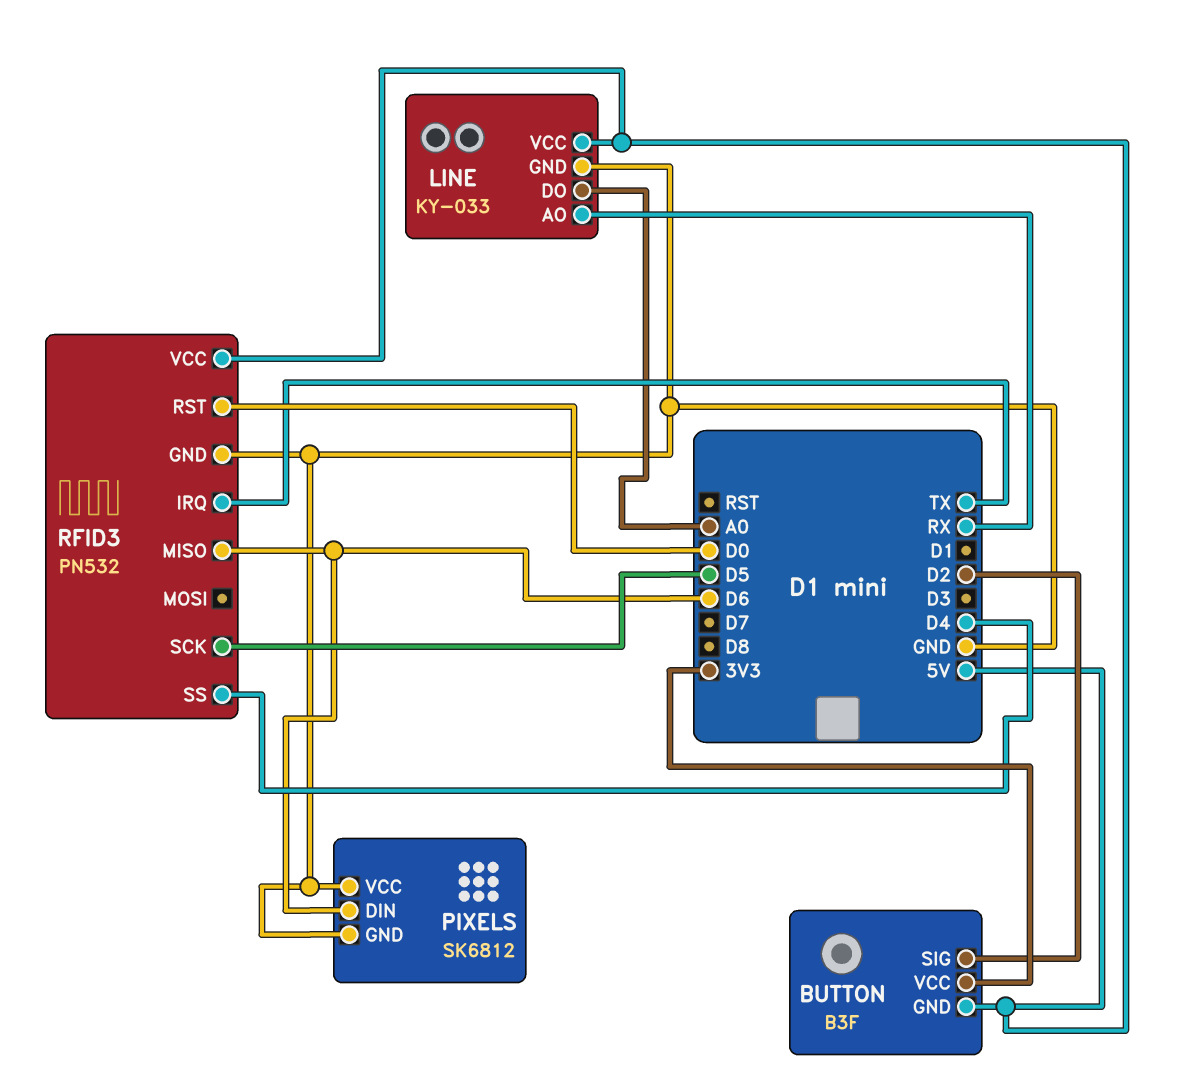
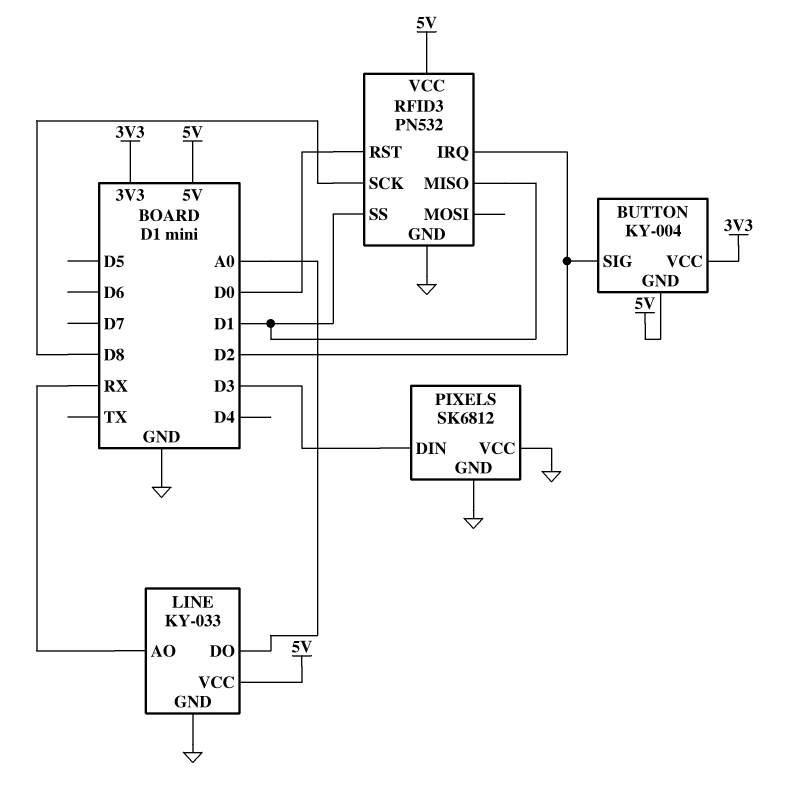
BUTTON: B3F -> KY-004
PIXELS pin DIN: D6 -> D3
RFID3 pin IRQ: TX -> D2
RFID3 pin MISO: D6 -> D1
RFID3 pin SCK: D5 -> D8
RFID3 pin SS: D4 -> D1

